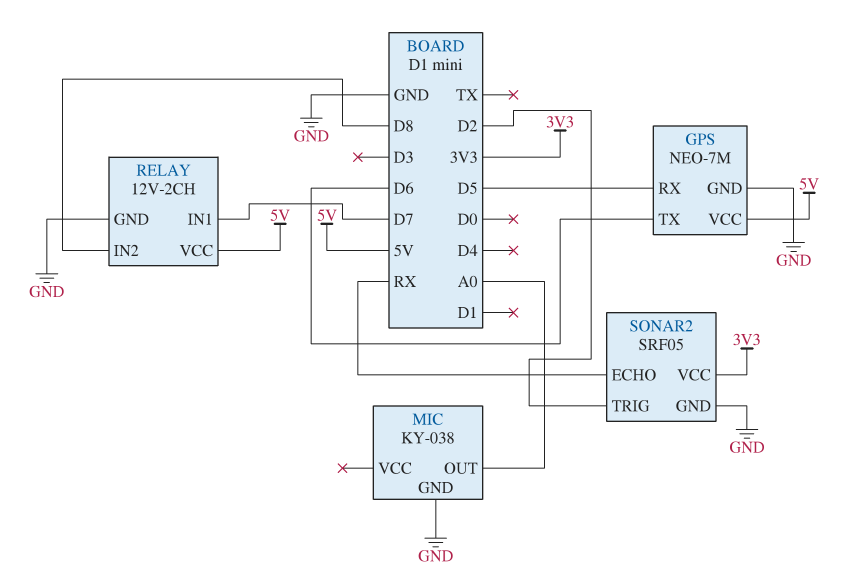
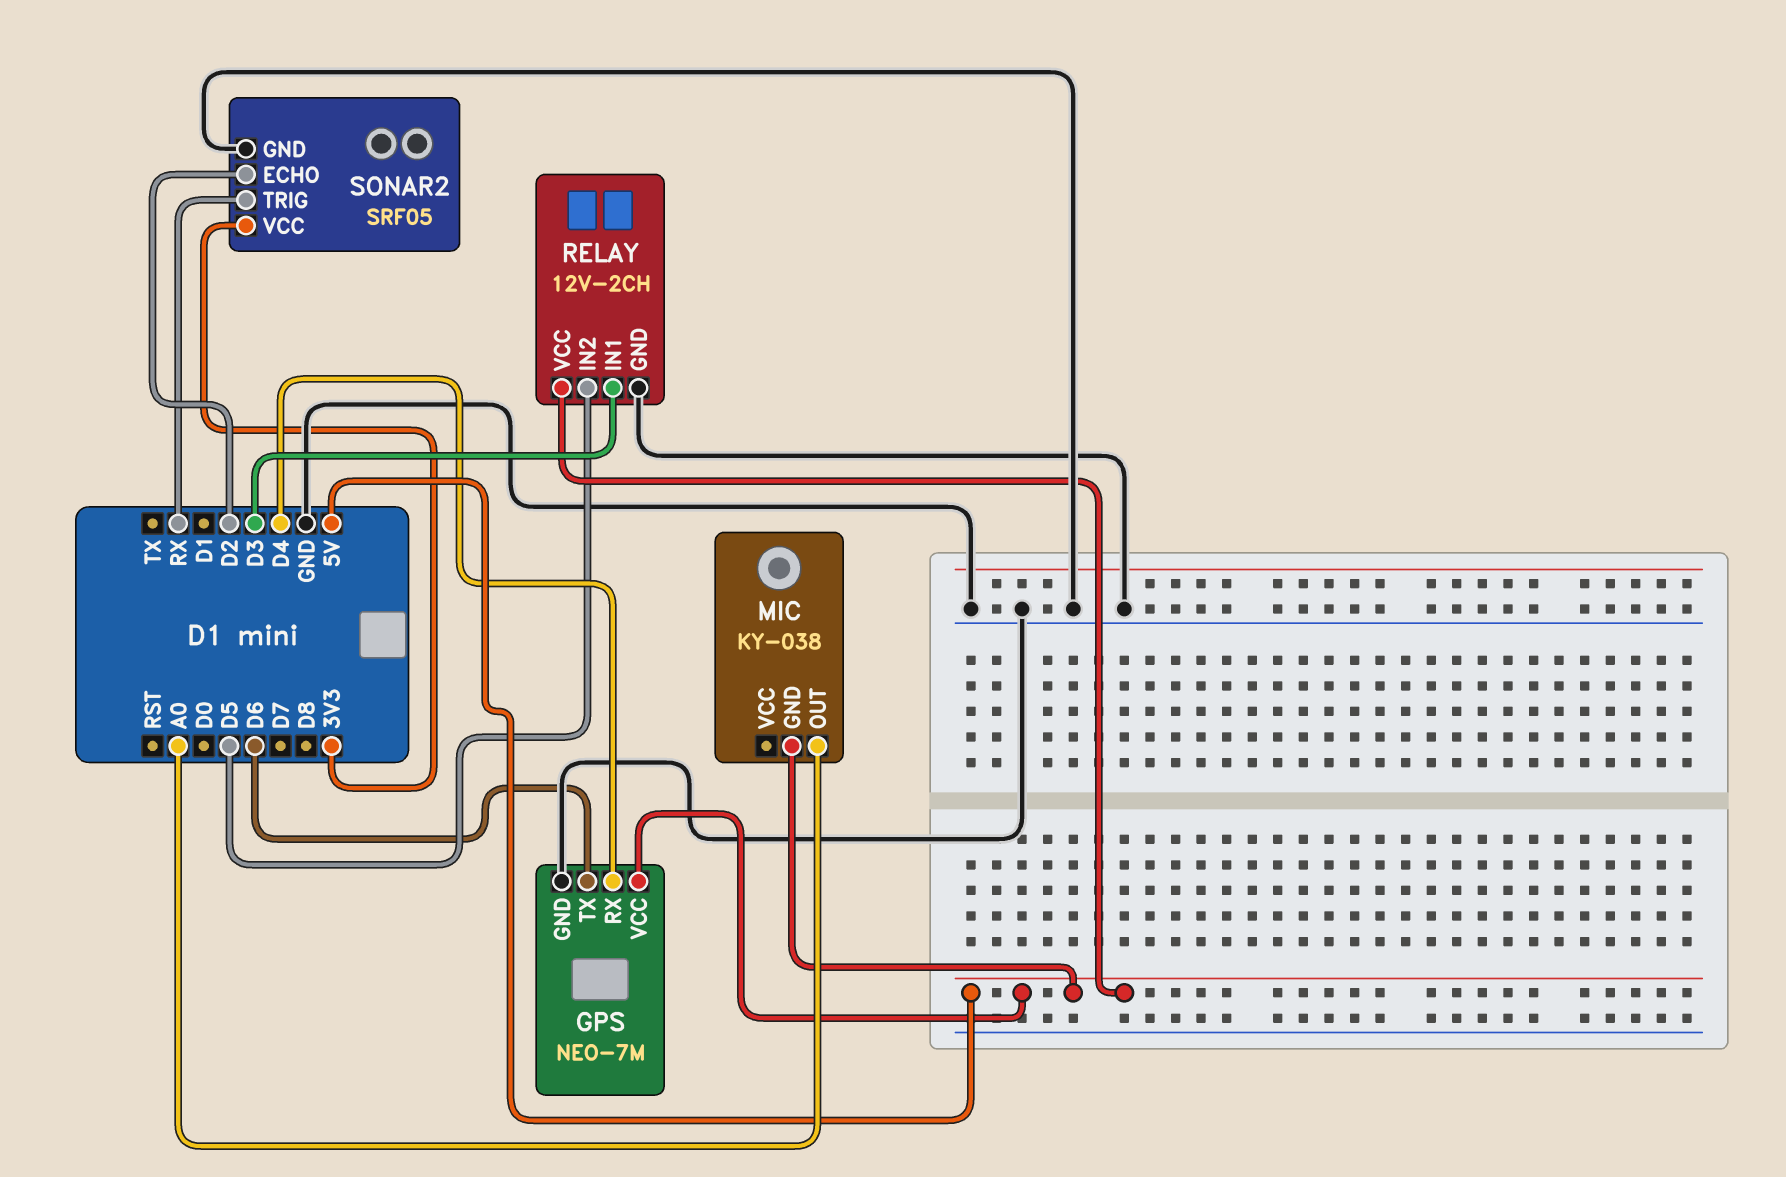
GPS pin RX: D5 -> D4
MIC pin GND: GND -> 5V
RELAY pin IN1: D7 -> D3
RELAY pin IN2: D8 -> D5
SONAR2 pin ECHO: RX -> D2
SONAR2 pin TRIG: D2 -> RX

